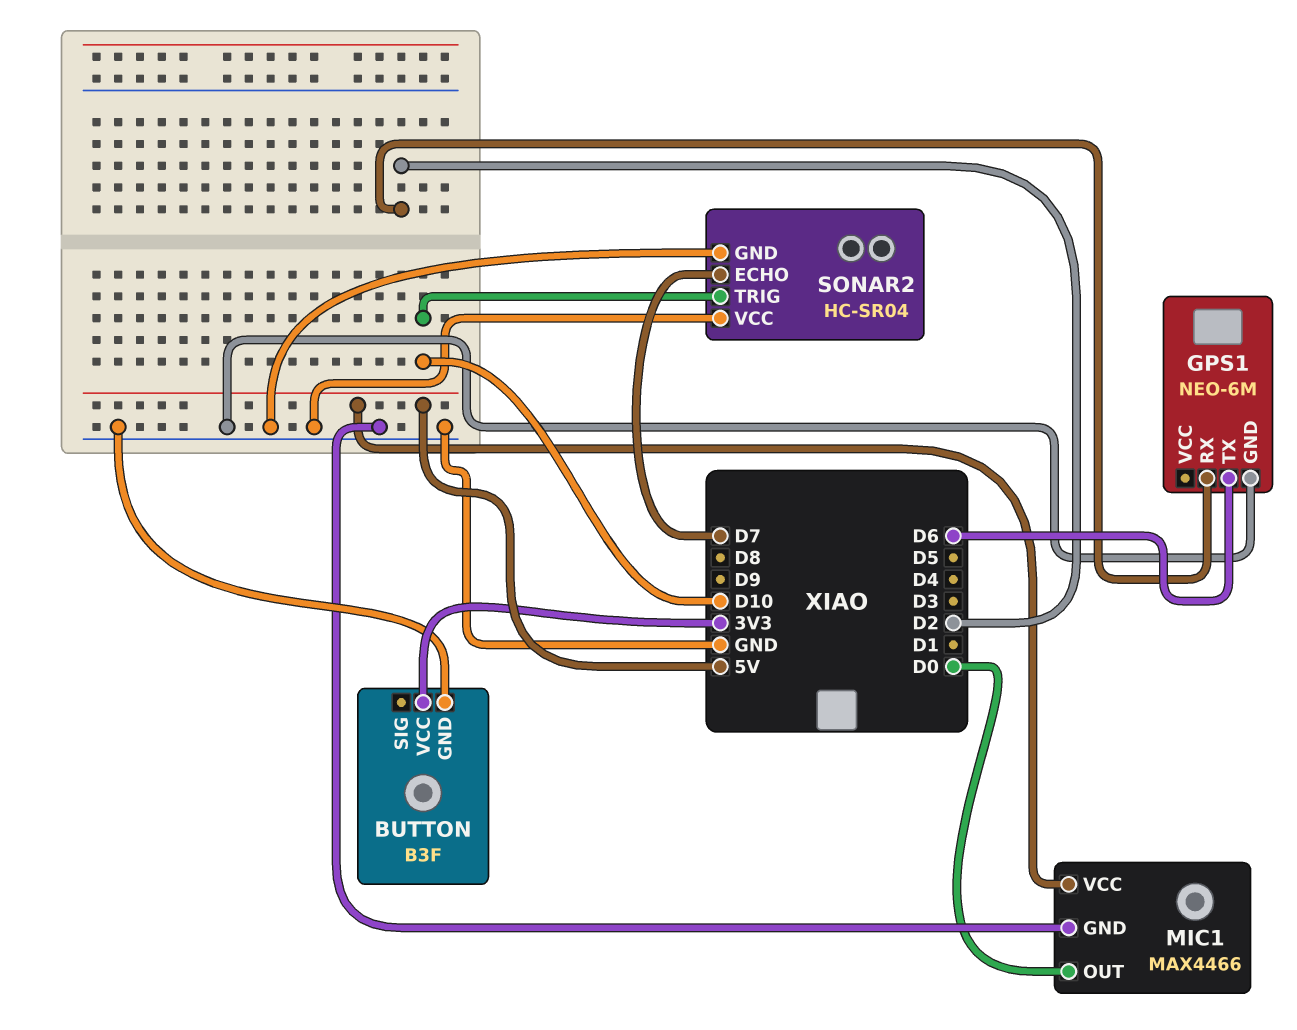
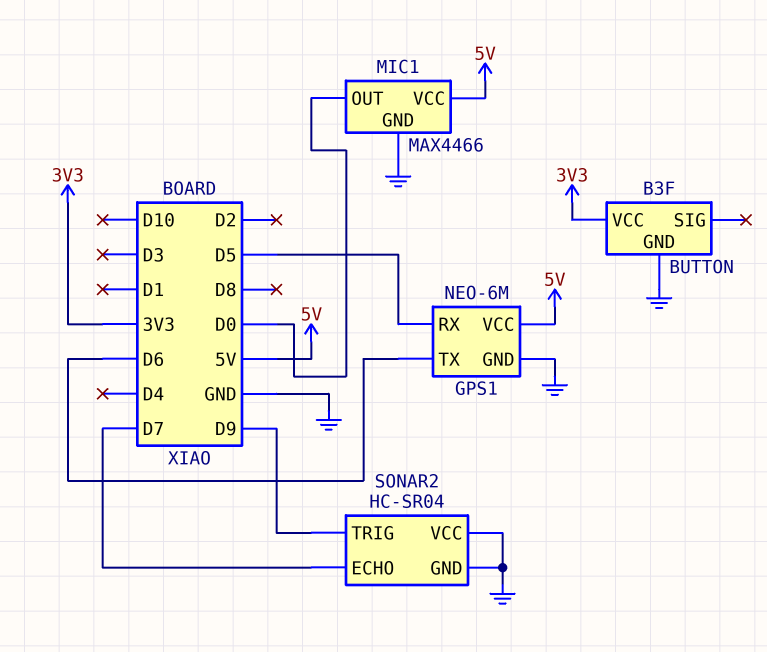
GPS1 pin RX: D2 -> D5
GPS1 pin VCC: none -> 5V
SONAR2 pin TRIG: D10 -> D9

